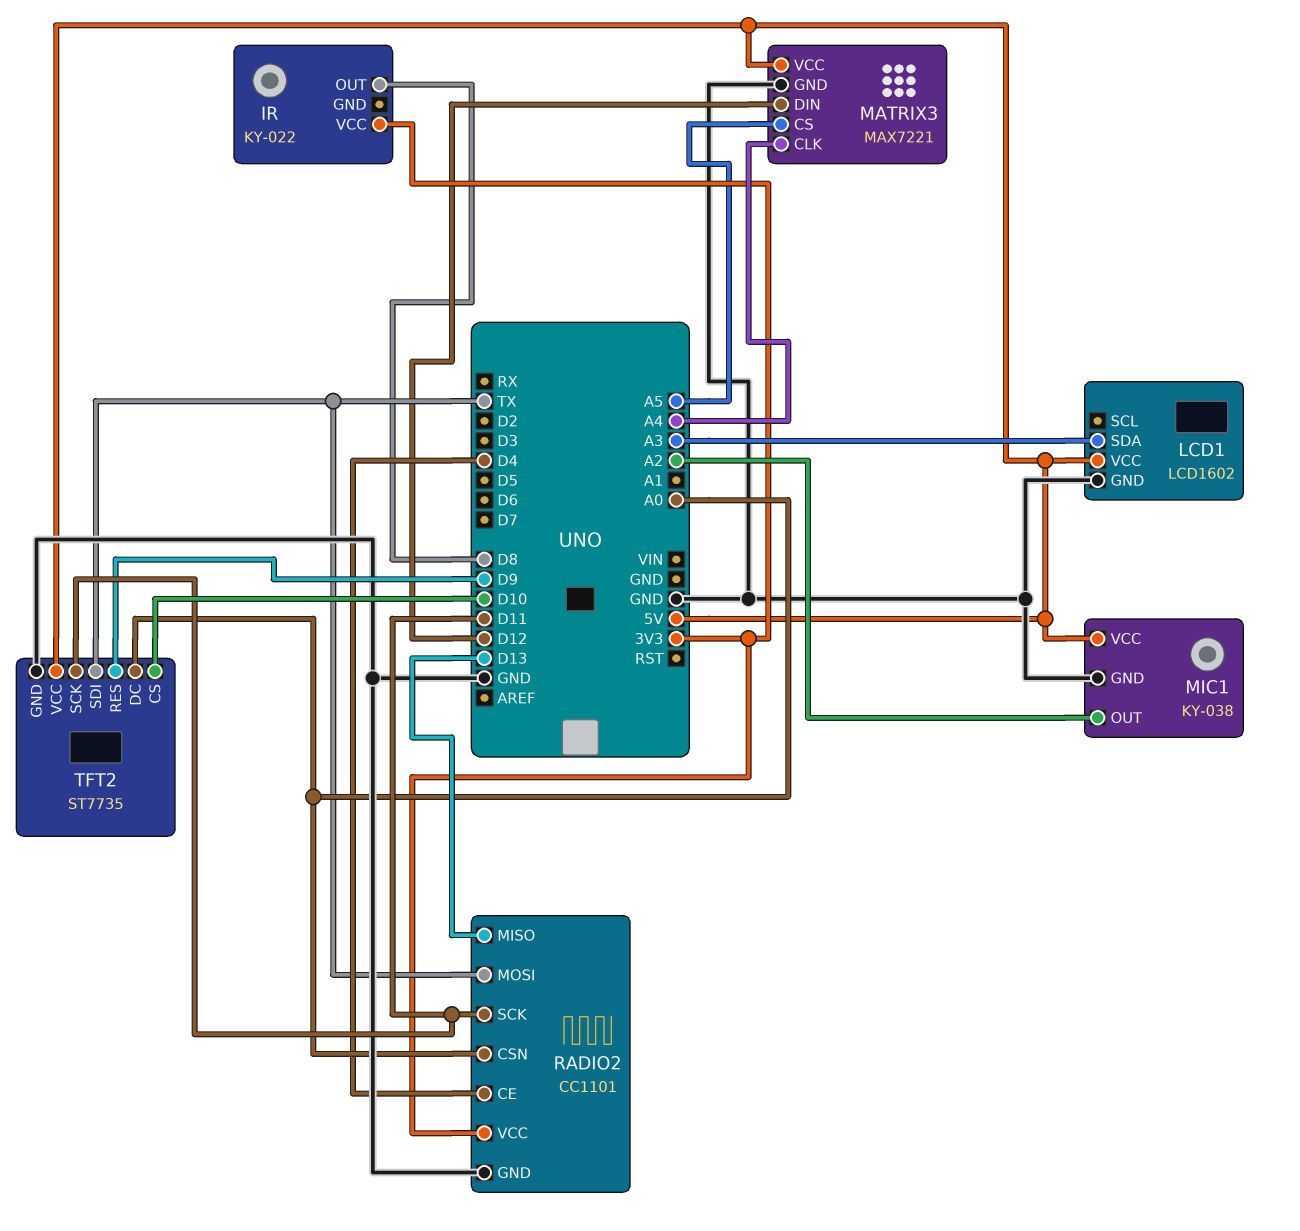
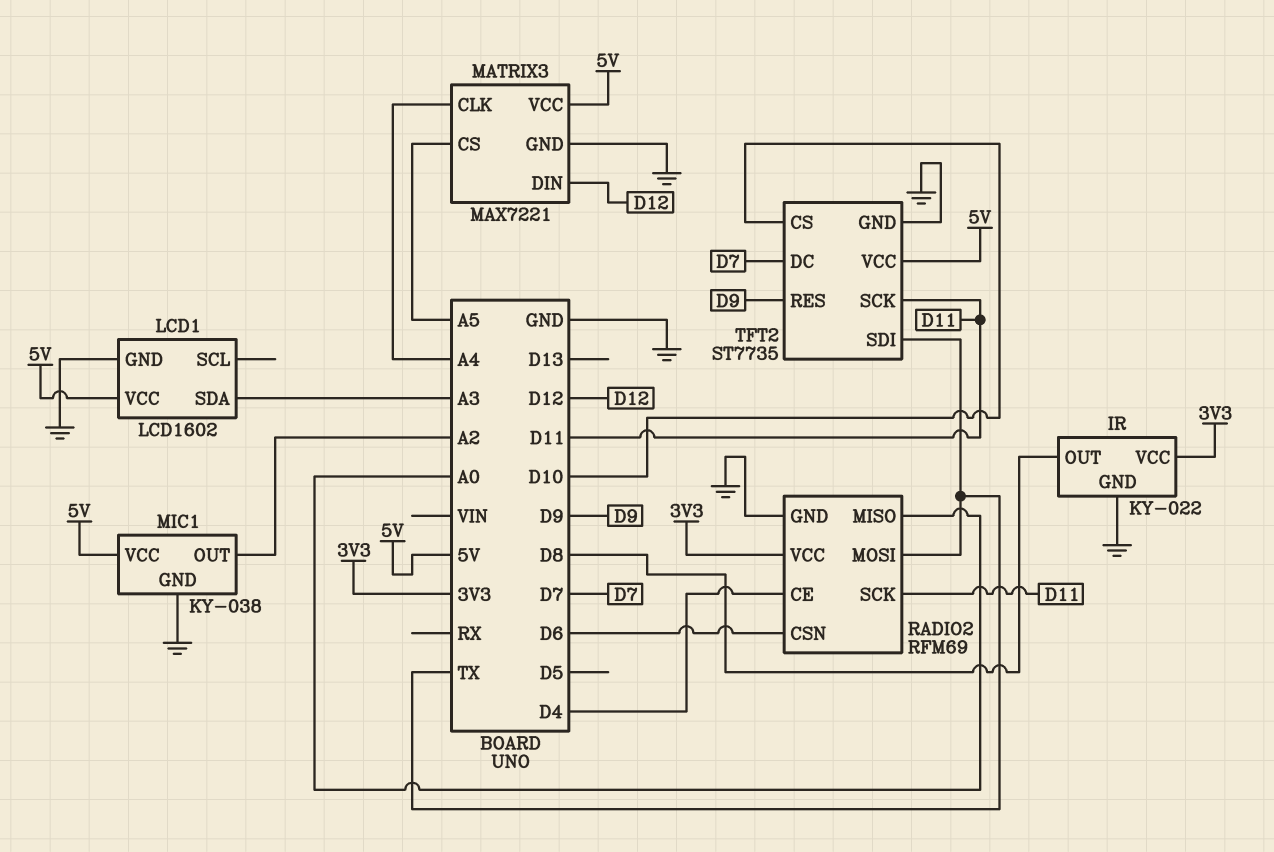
IR pin GND: none -> GND
RADIO2: CC1101 -> RFM69
RADIO2 pin CSN: A0 -> D6
RADIO2 pin MISO: D13 -> A0
TFT2 pin DC: A0 -> D7

